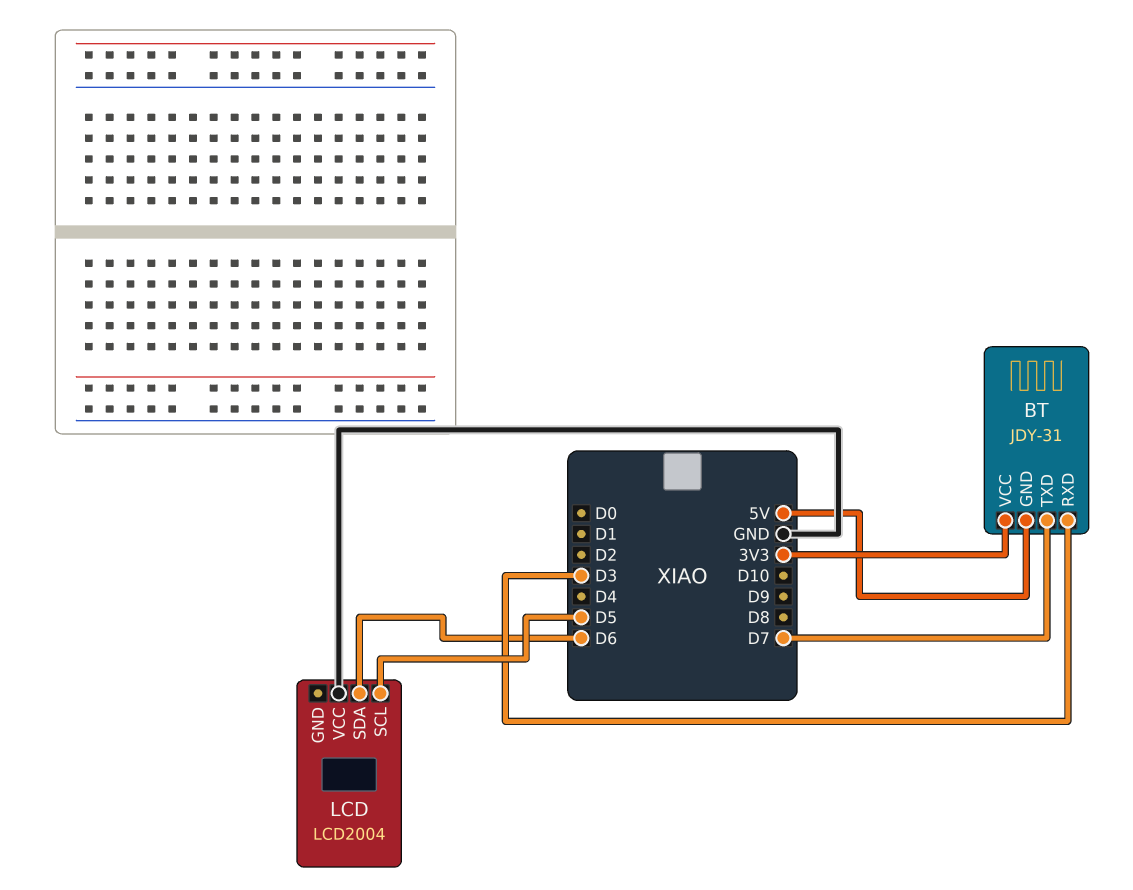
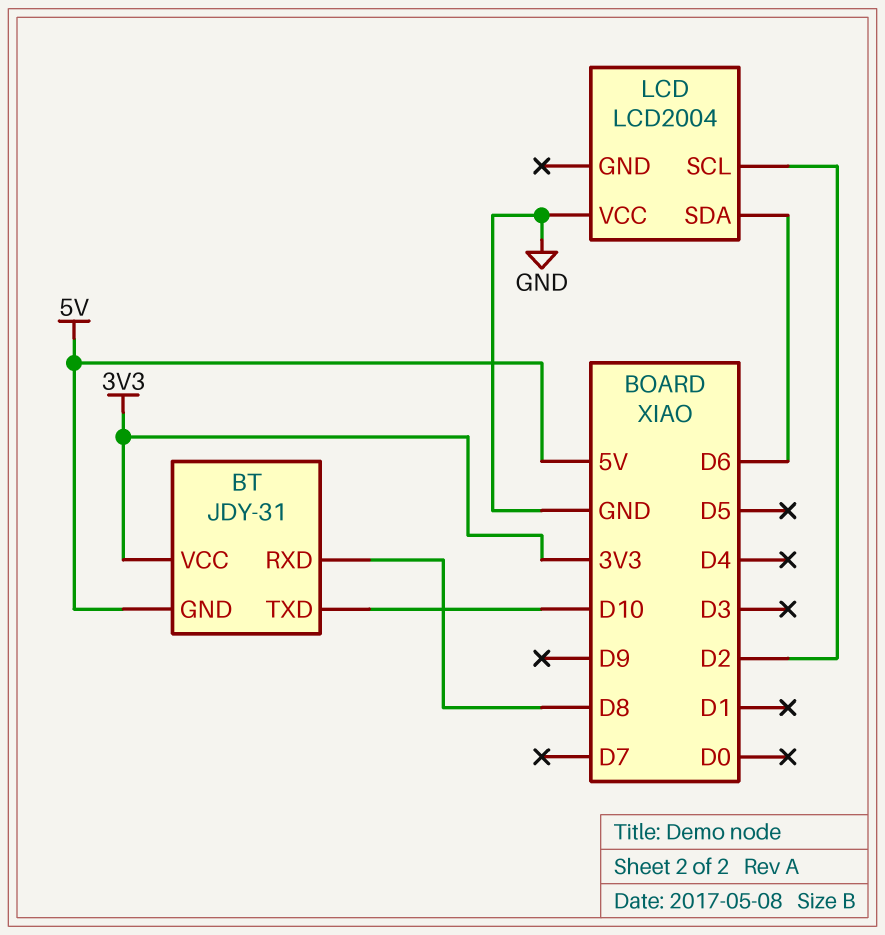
BT pin RXD: D3 -> D8
BT pin TXD: D7 -> D10
LCD pin SCL: D5 -> D2

